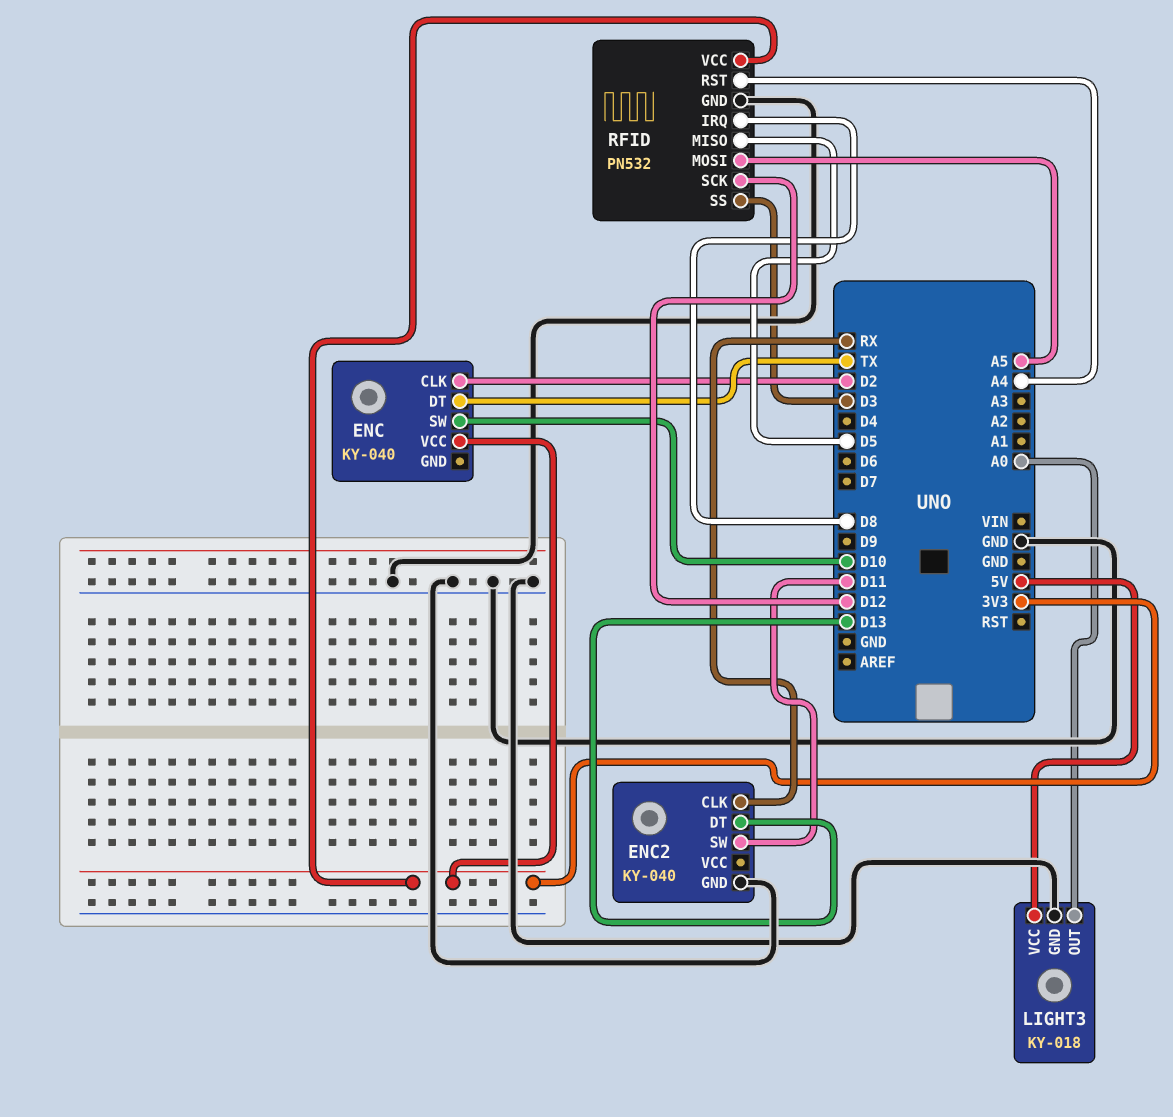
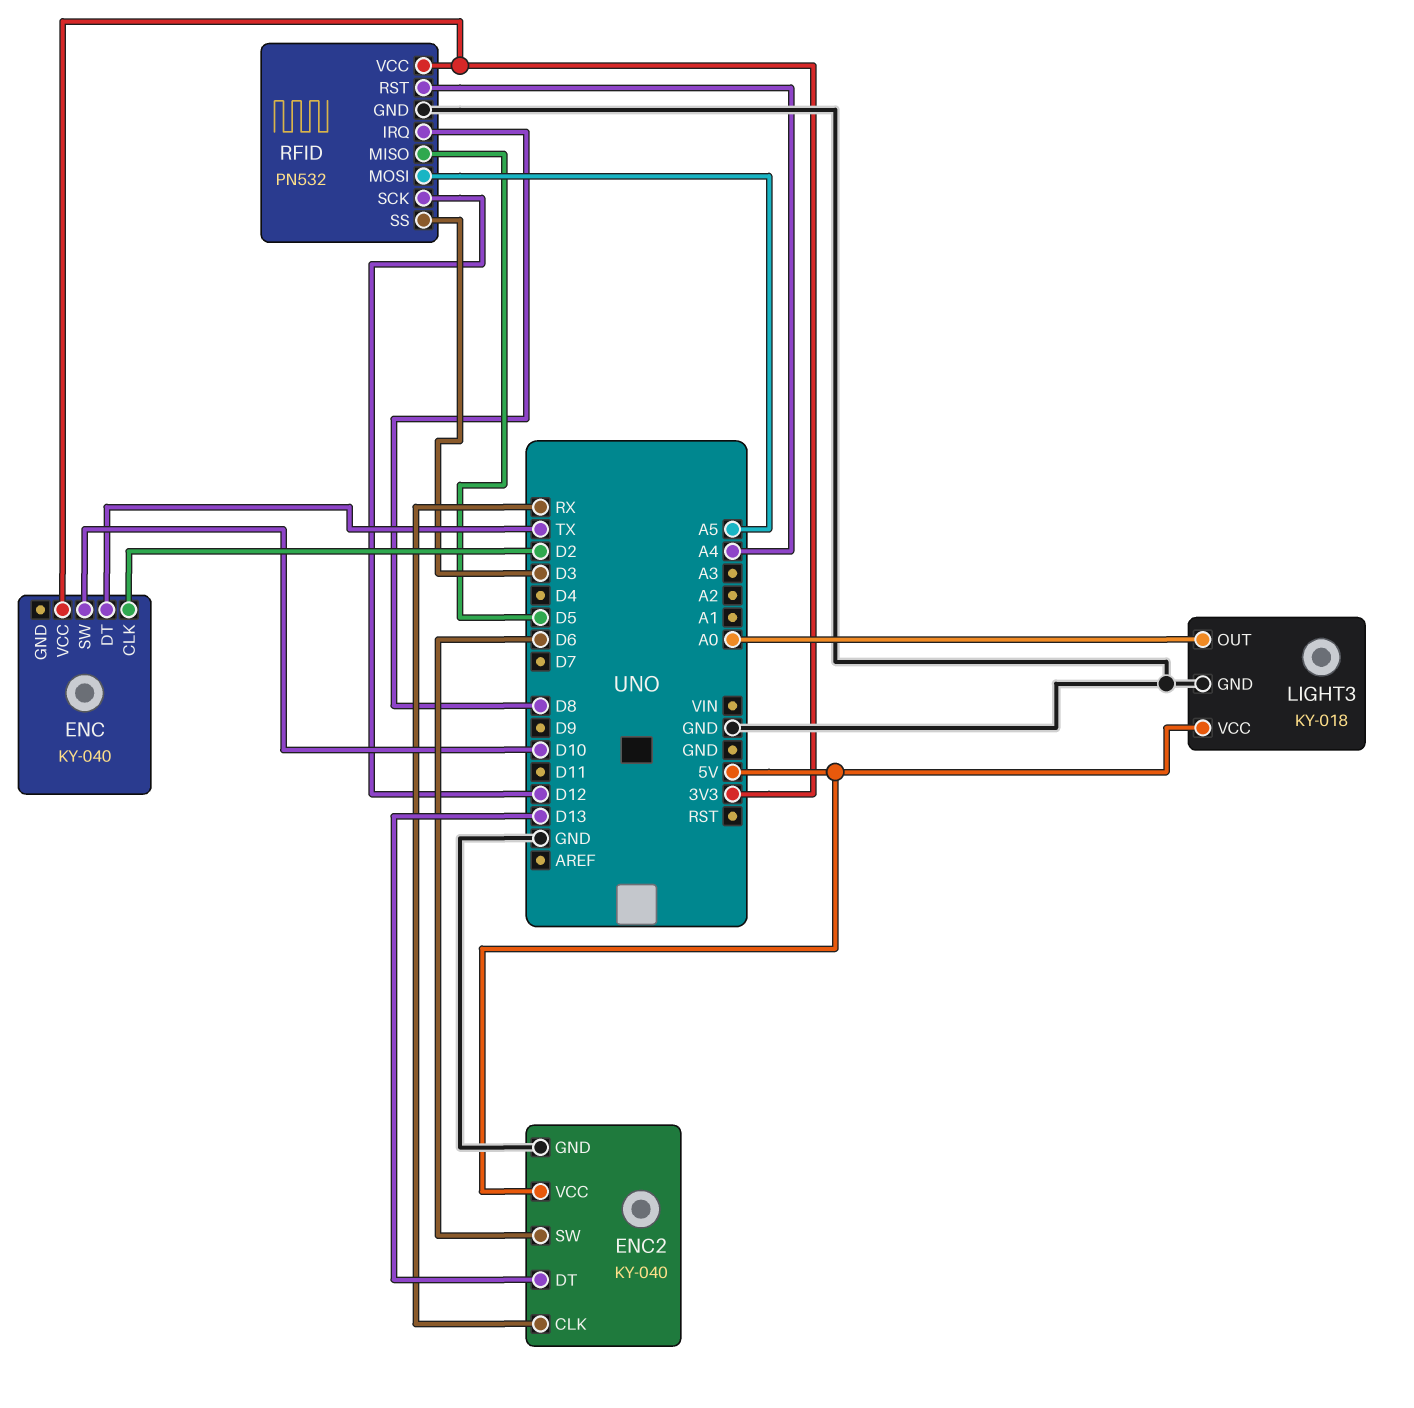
ENC2 pin SW: D11 -> D6
ENC2 pin VCC: none -> 5V

